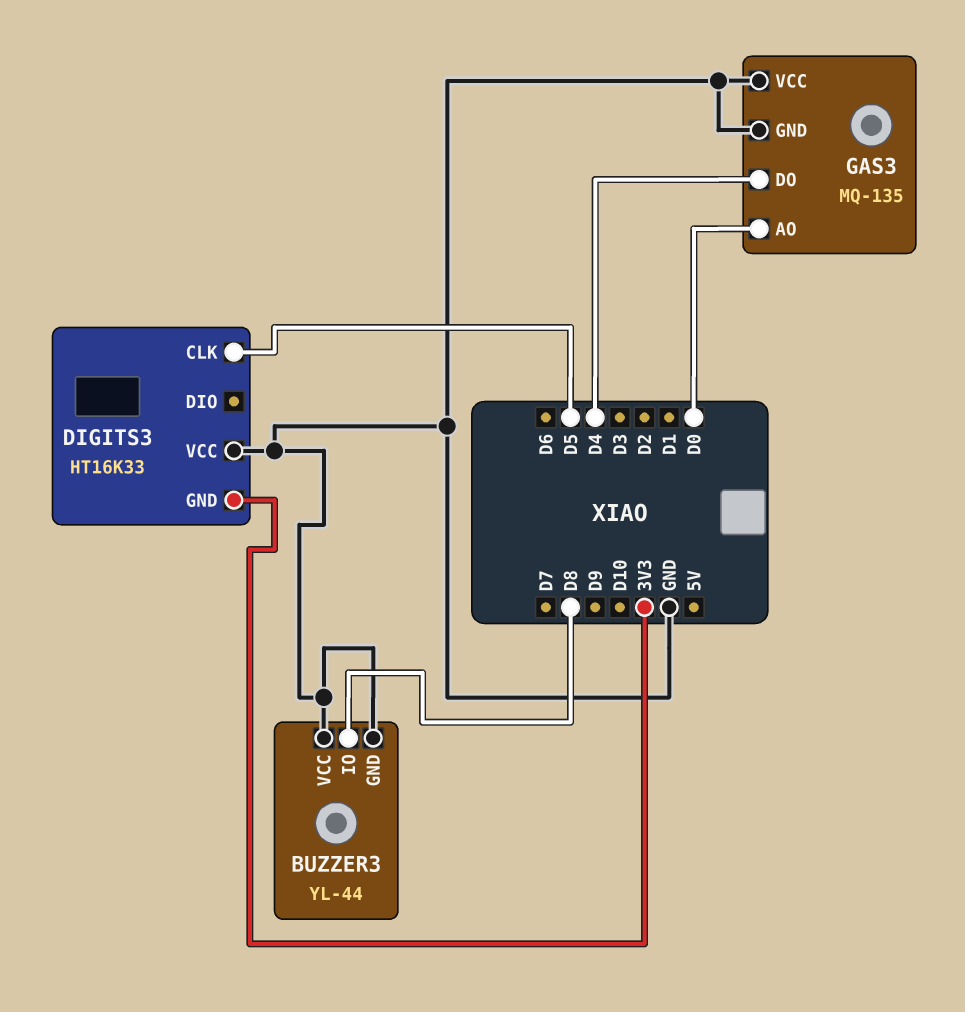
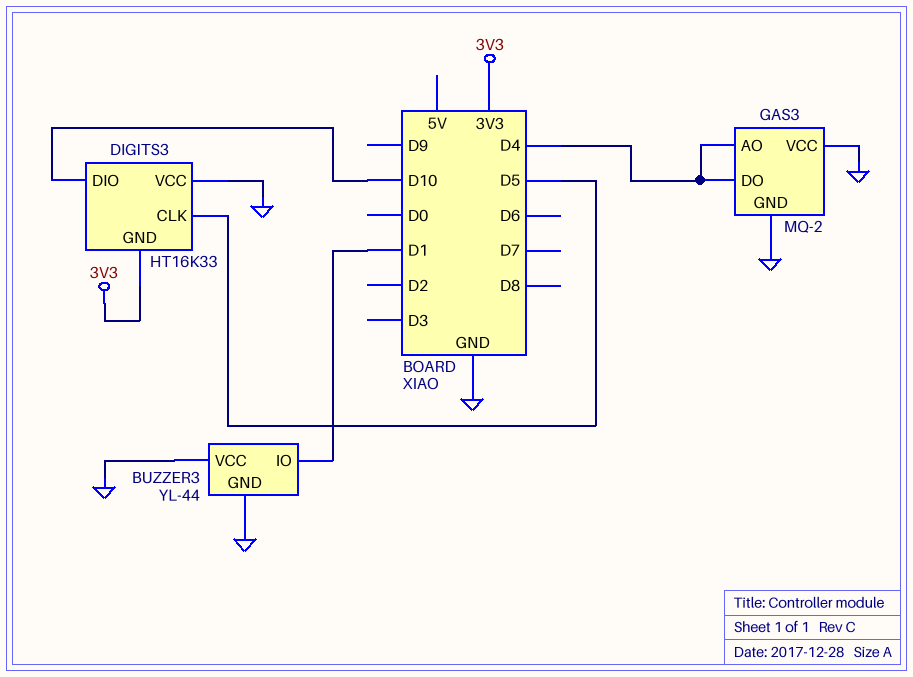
BUZZER3 pin IO: D8 -> D1
DIGITS3 pin DIO: none -> D10
GAS3: MQ-135 -> MQ-2
GAS3 pin AO: D0 -> D4

